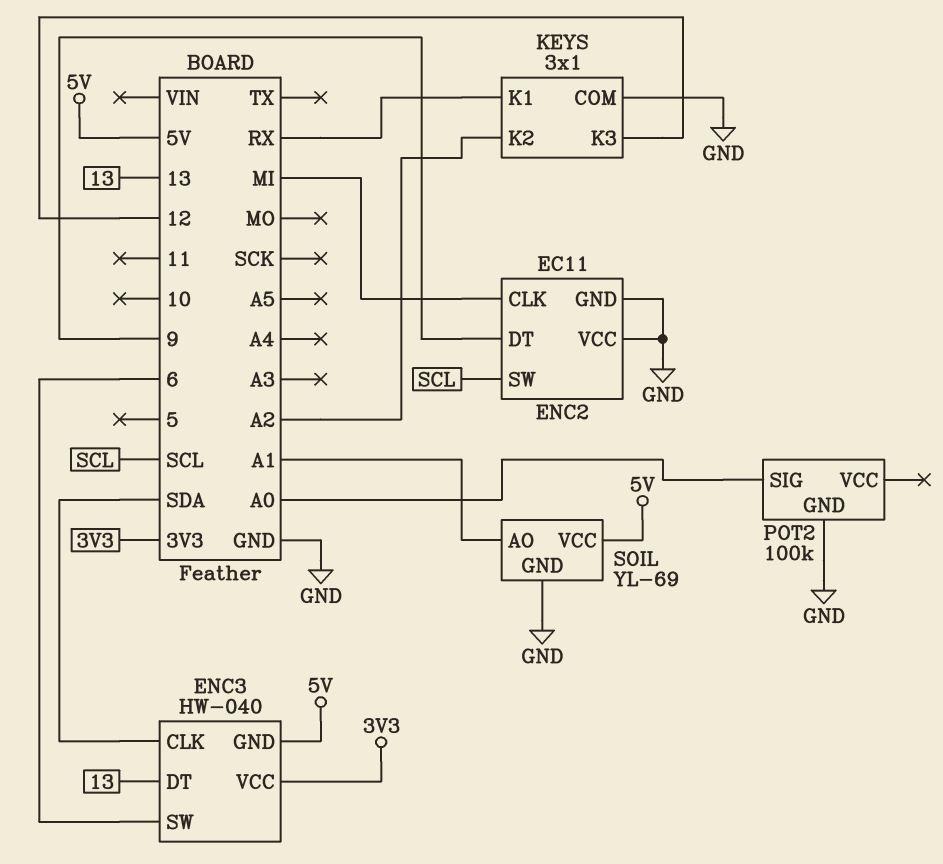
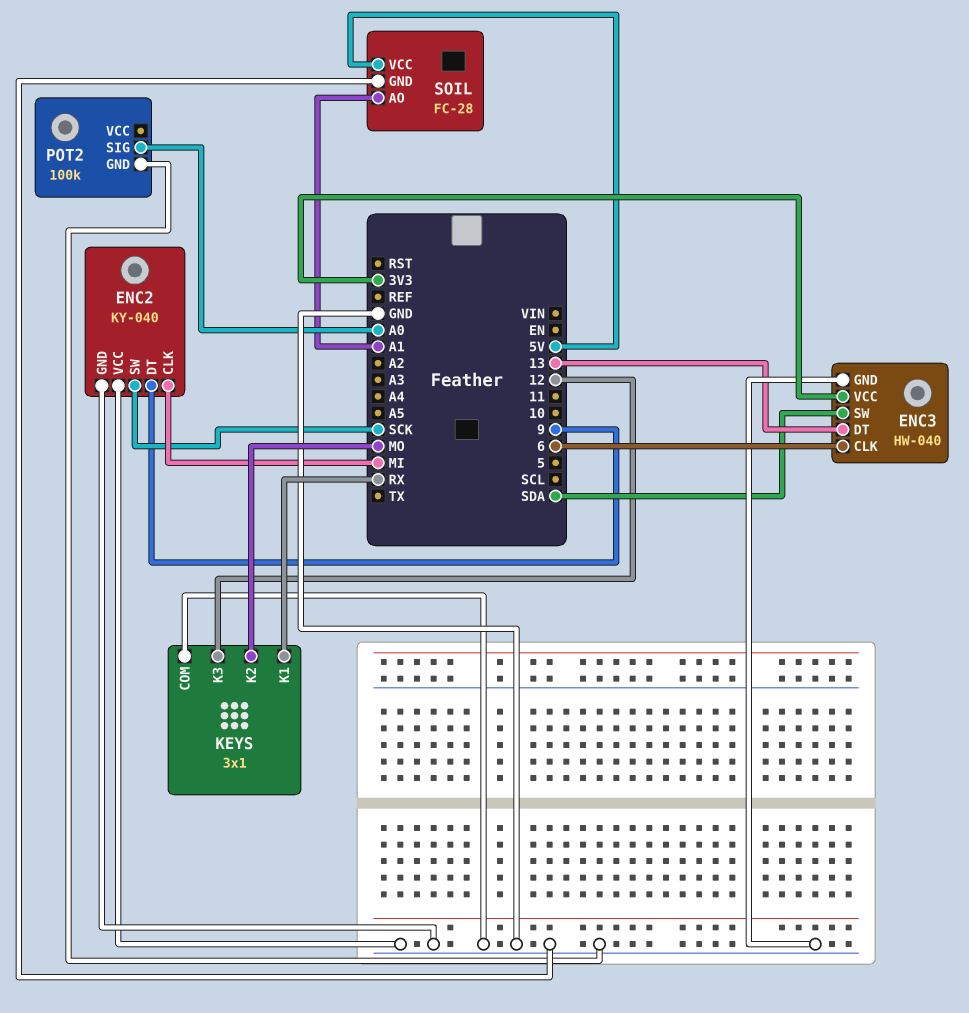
ENC2: EC11 -> KY-040
ENC2 pin SW: SCL -> SCK
ENC3 pin CLK: SDA -> 6
ENC3 pin GND: 5V -> GND
ENC3 pin SW: 6 -> SDA
KEYS pin K2: A2 -> MO
SOIL: YL-69 -> FC-28

